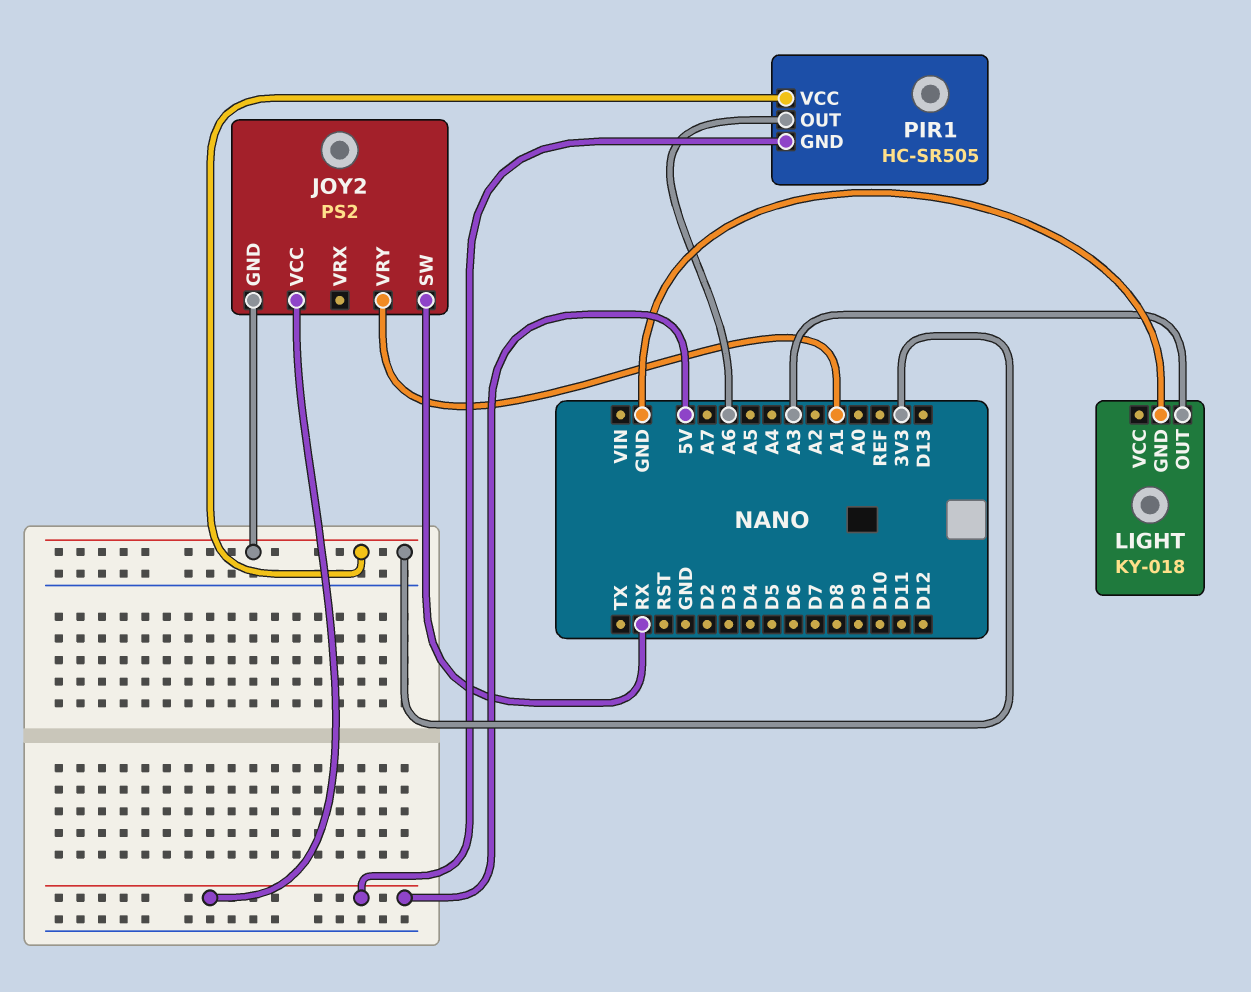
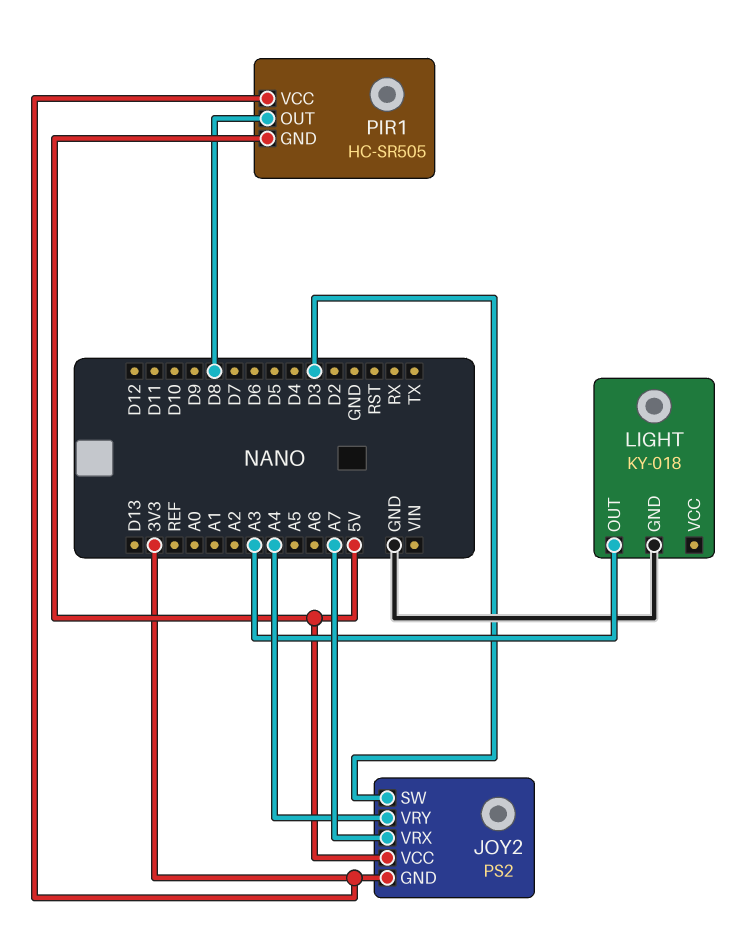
JOY2 pin SW: RX -> D3
JOY2 pin VRX: none -> A7
JOY2 pin VRY: A1 -> A4
PIR1 pin OUT: A6 -> D8

